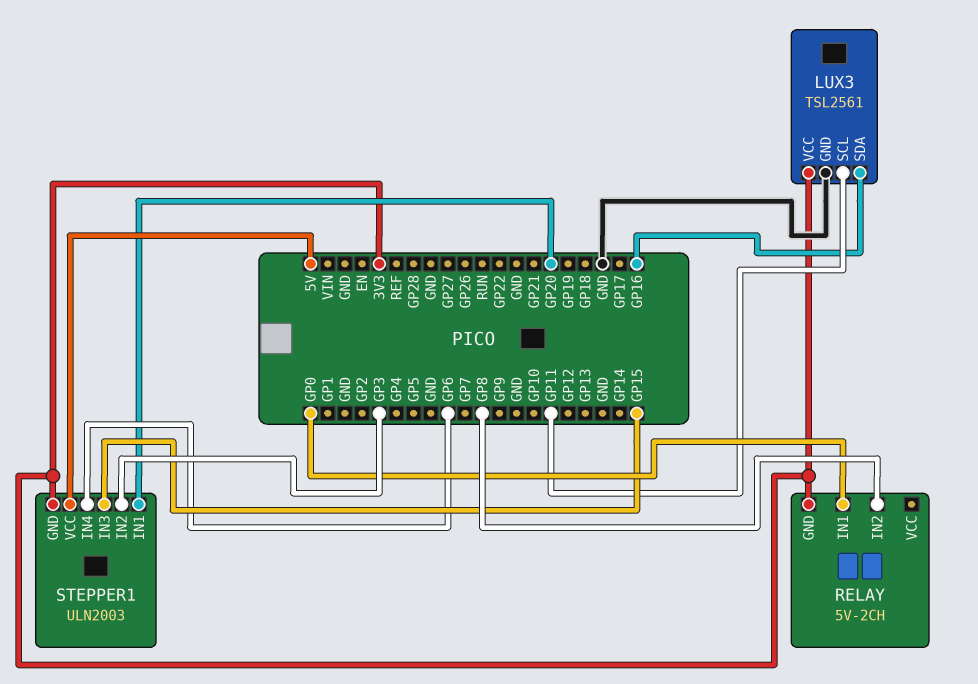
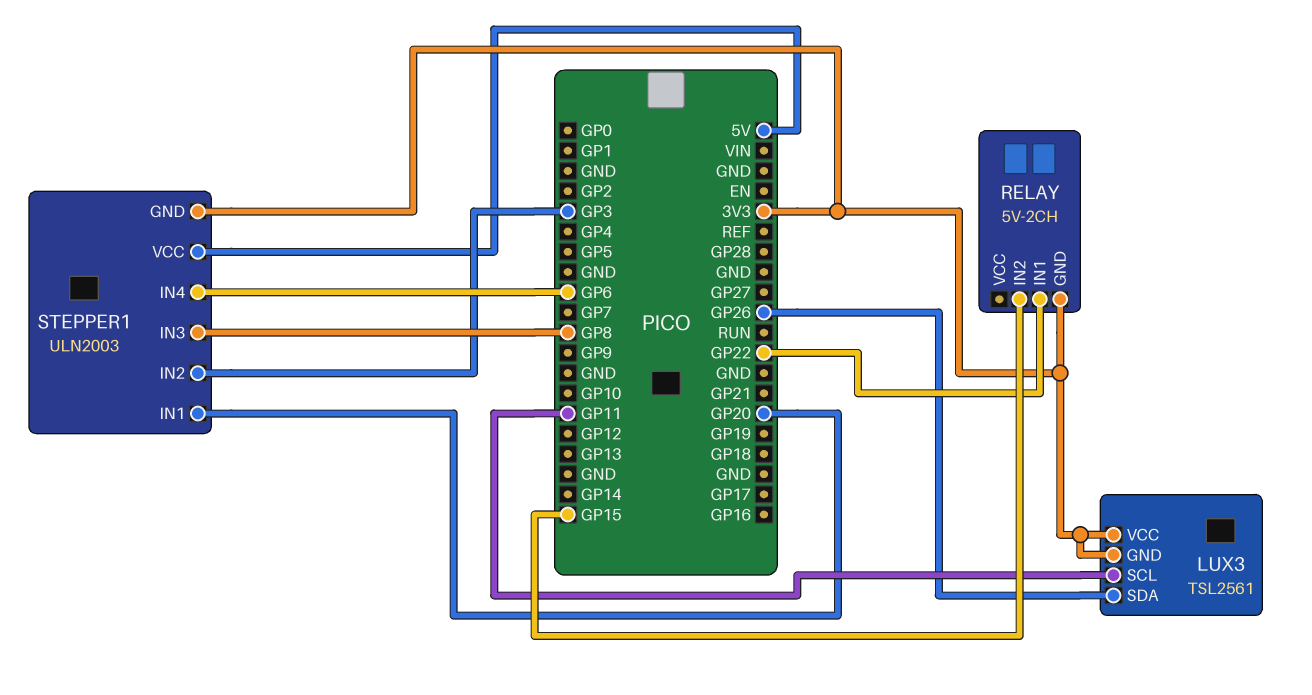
LUX3 pin GND: GND -> 3V3
LUX3 pin SDA: GP16 -> GP26
RELAY pin IN1: GP0 -> GP22
RELAY pin IN2: GP8 -> GP15
STEPPER1 pin IN3: GP15 -> GP8

